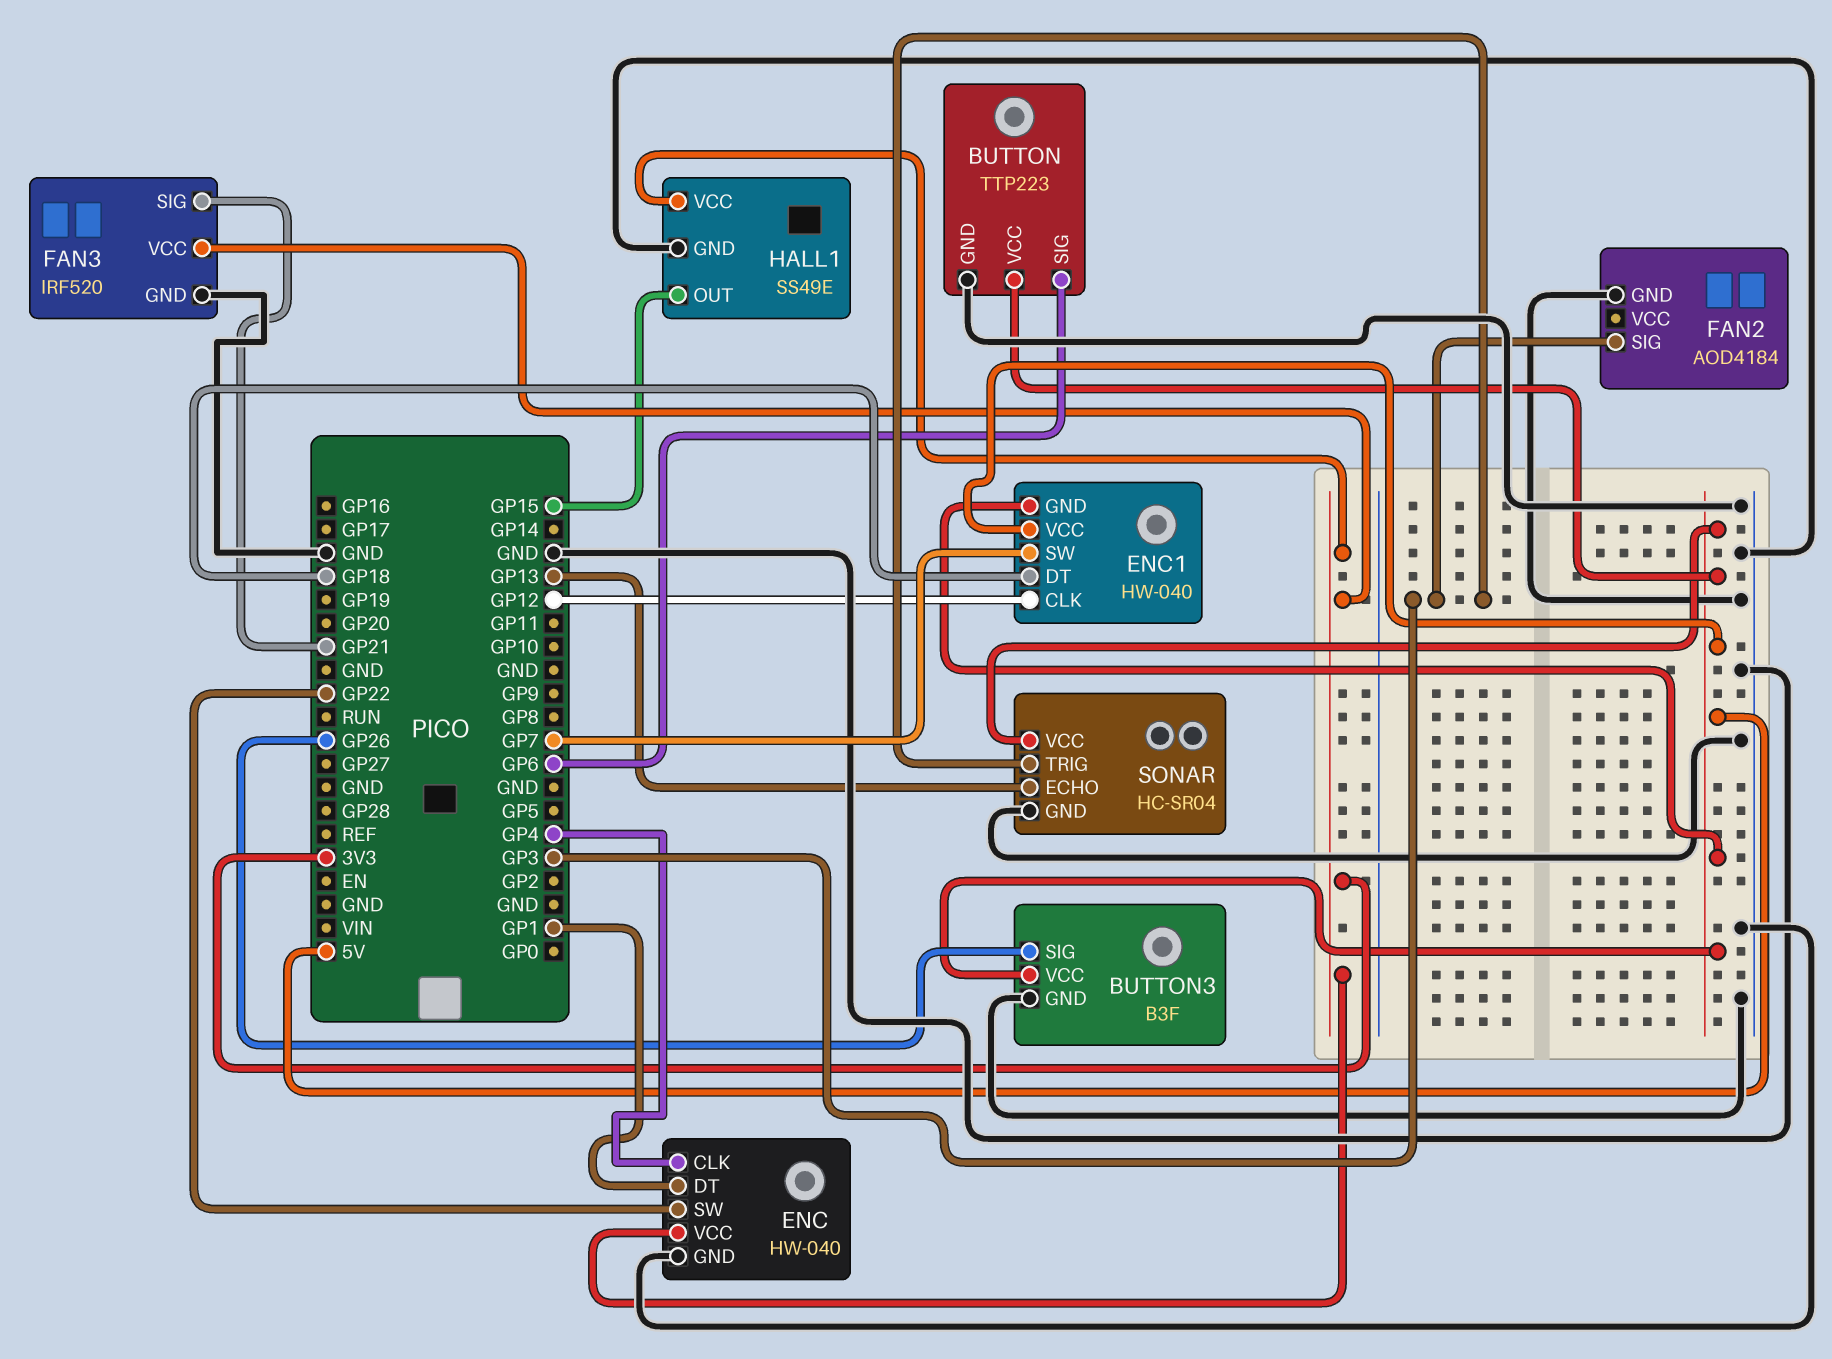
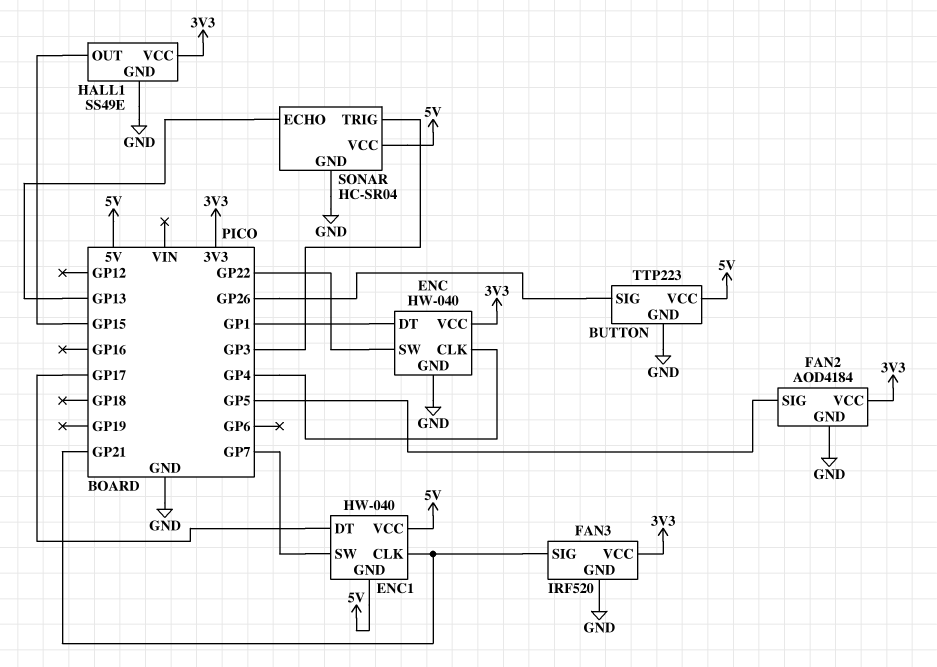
BUTTON pin SIG: GP6 -> GP26
BUTTON3: B3F -> none
BUTTON3 pin GND: GND -> none
BUTTON3 pin SIG: GP26 -> none
BUTTON3 pin VCC: 5V -> none
ENC1 pin CLK: GP12 -> GP21
ENC1 pin DT: GP18 -> GP17
FAN2 pin SIG: GP3 -> GP5
FAN2 pin VCC: none -> 3V3

